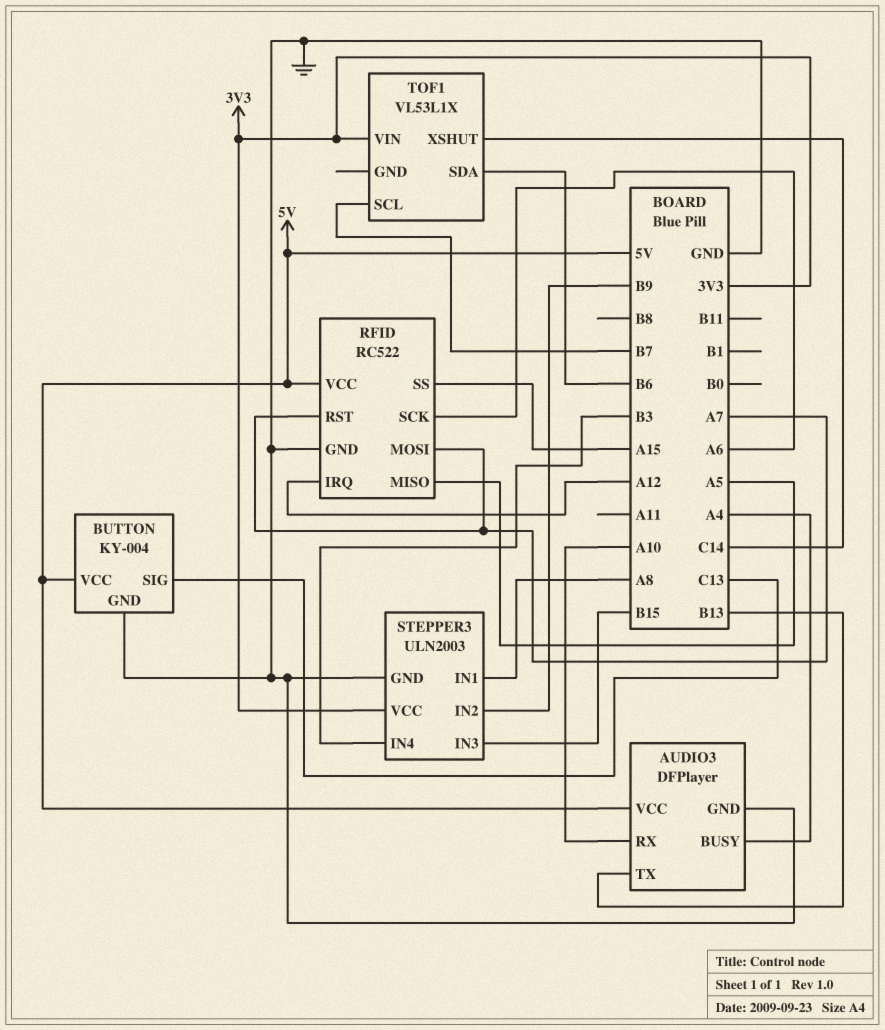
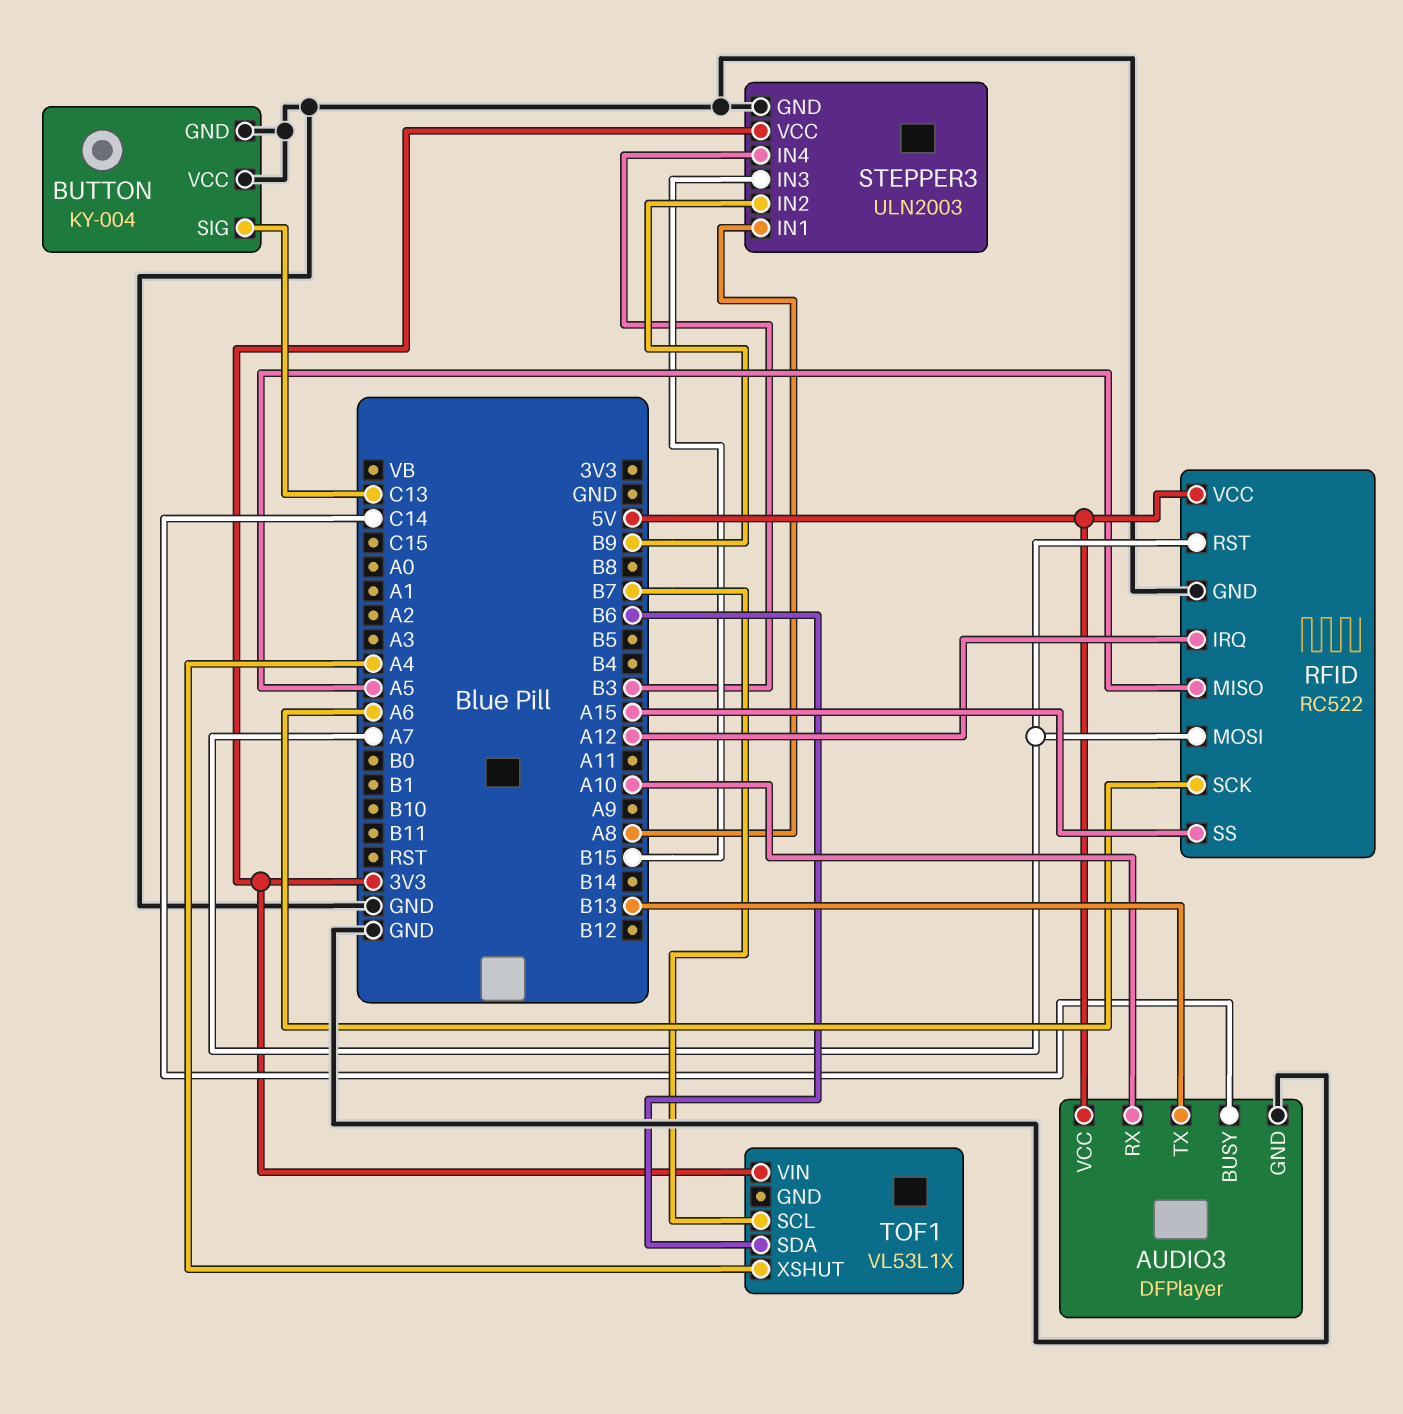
AUDIO3 pin BUSY: A4 -> C14
BUTTON pin VCC: 5V -> GND
TOF1 pin XSHUT: C14 -> A4

